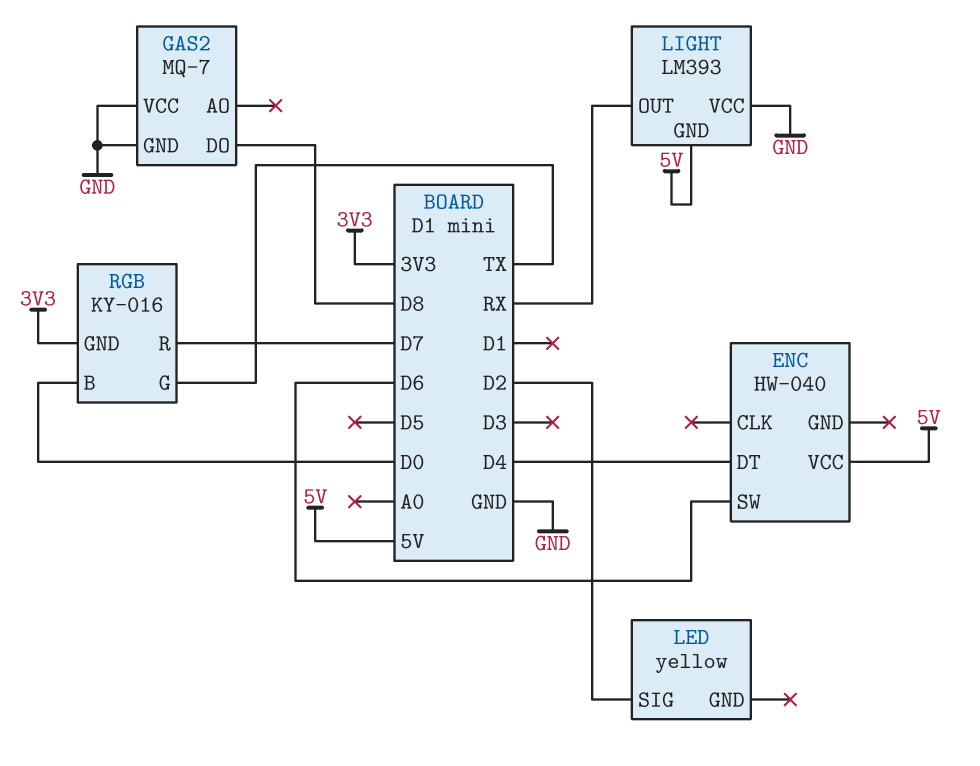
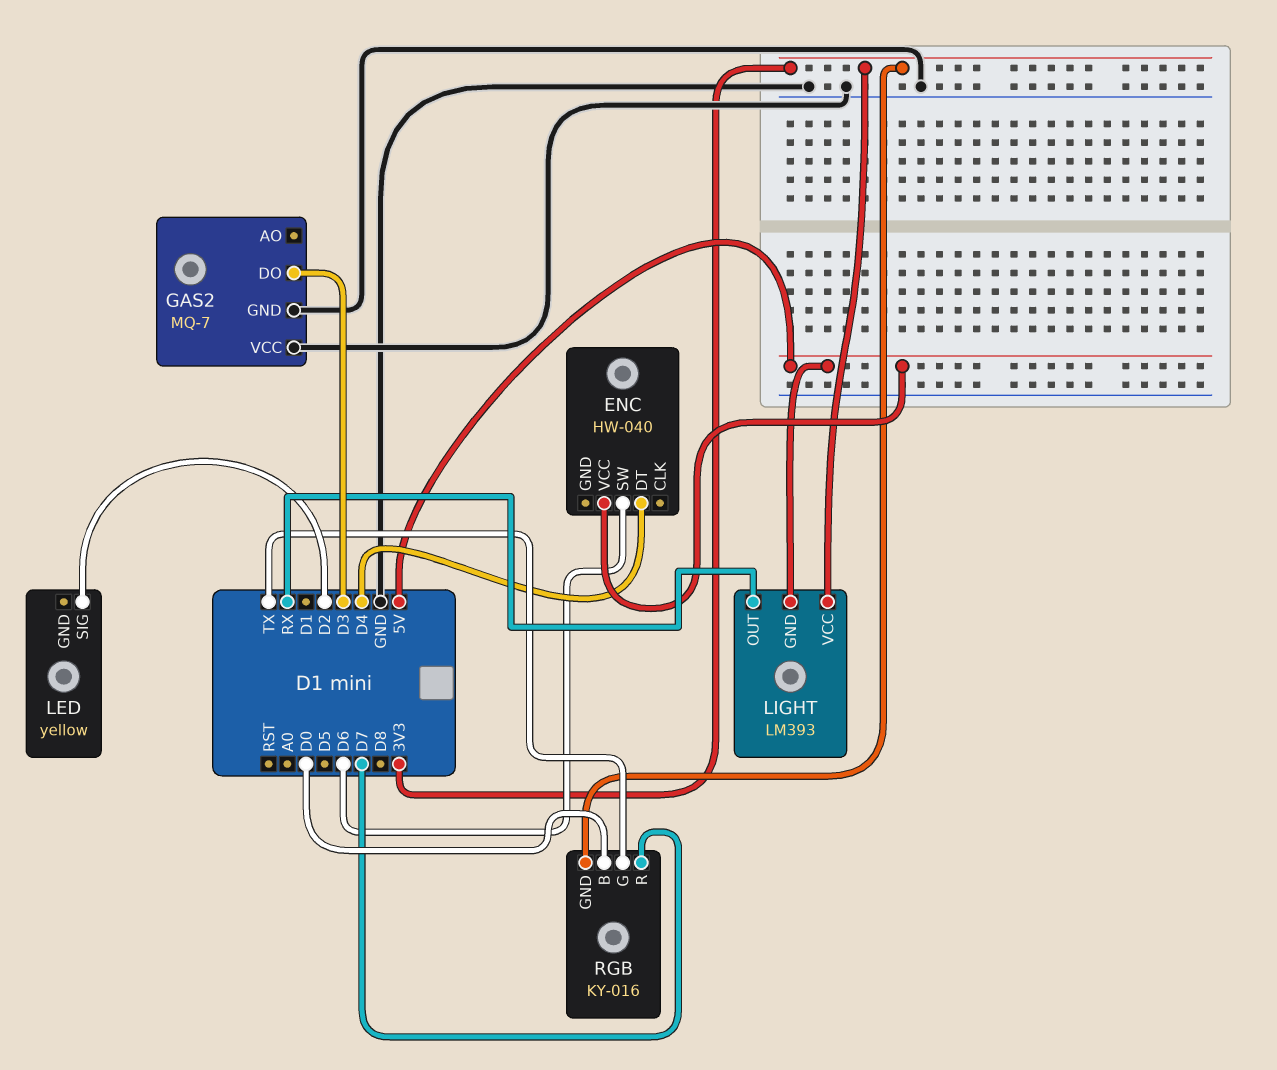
GAS2 pin DO: D8 -> D3
LIGHT pin VCC: GND -> 3V3

